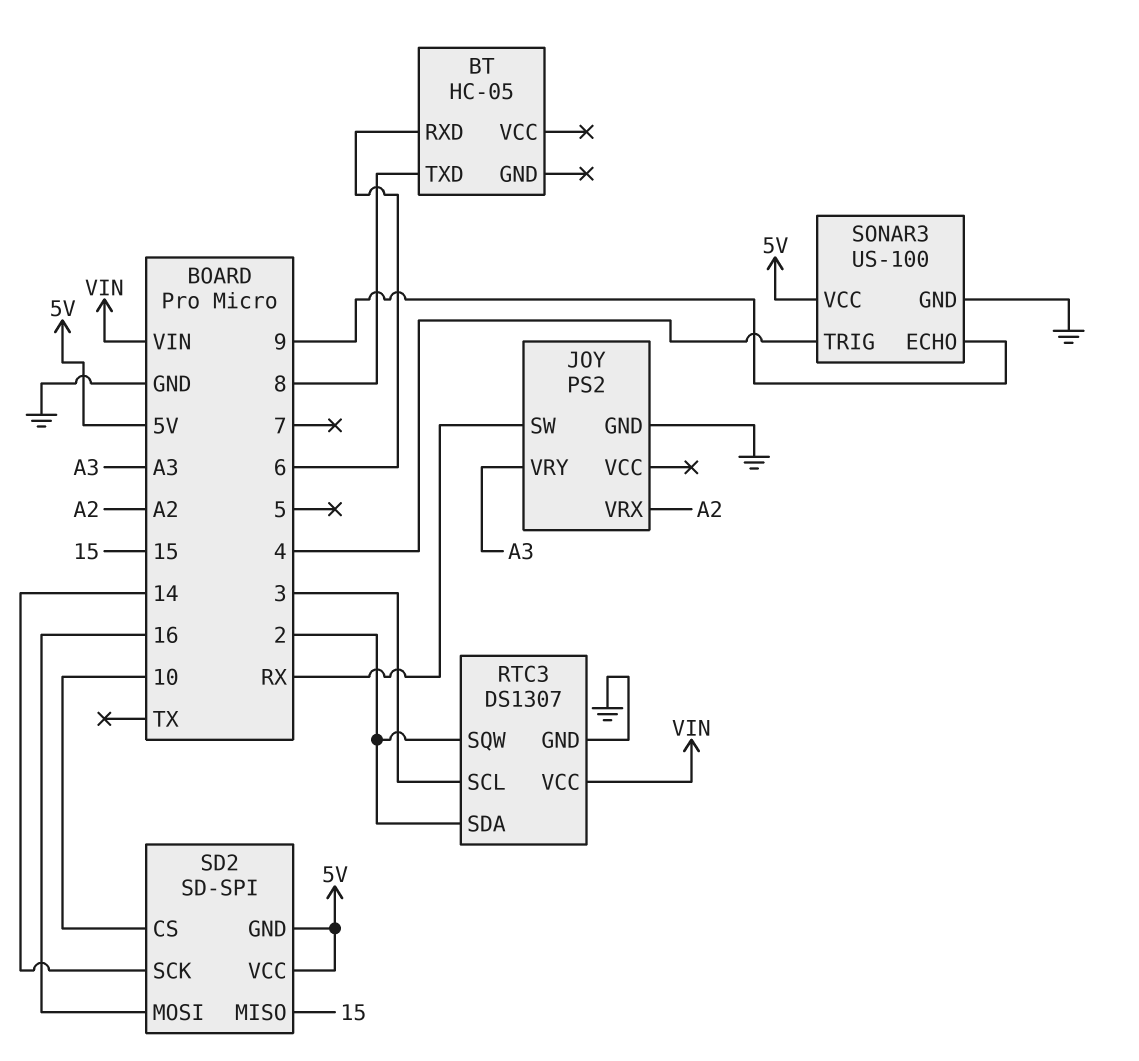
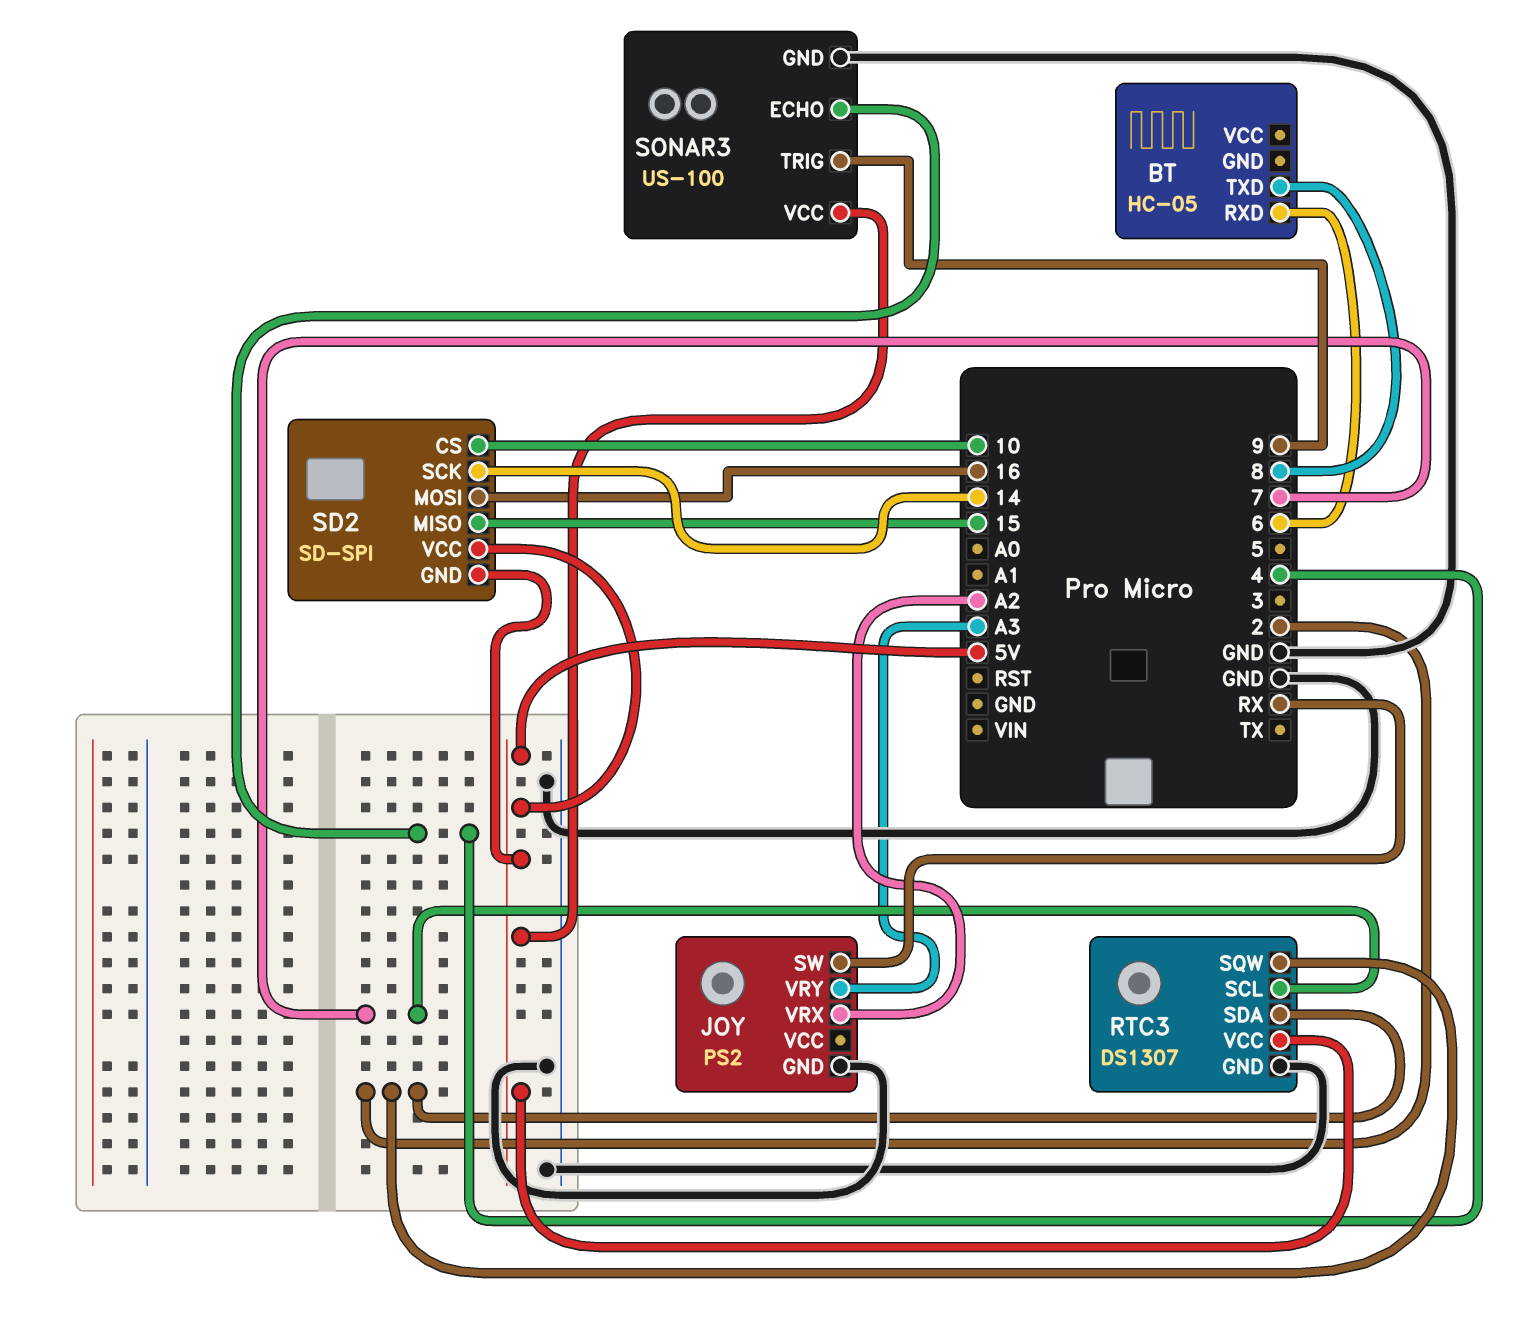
RTC3 pin SCL: 3 -> 7
RTC3 pin VCC: VIN -> 5V
SONAR3 pin ECHO: 9 -> 4
SONAR3 pin TRIG: 4 -> 9

